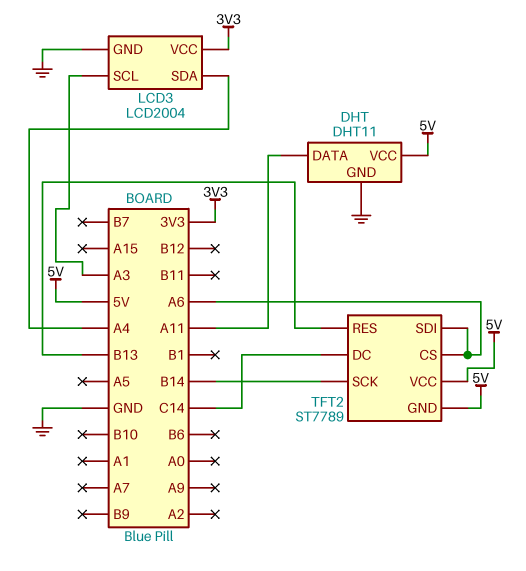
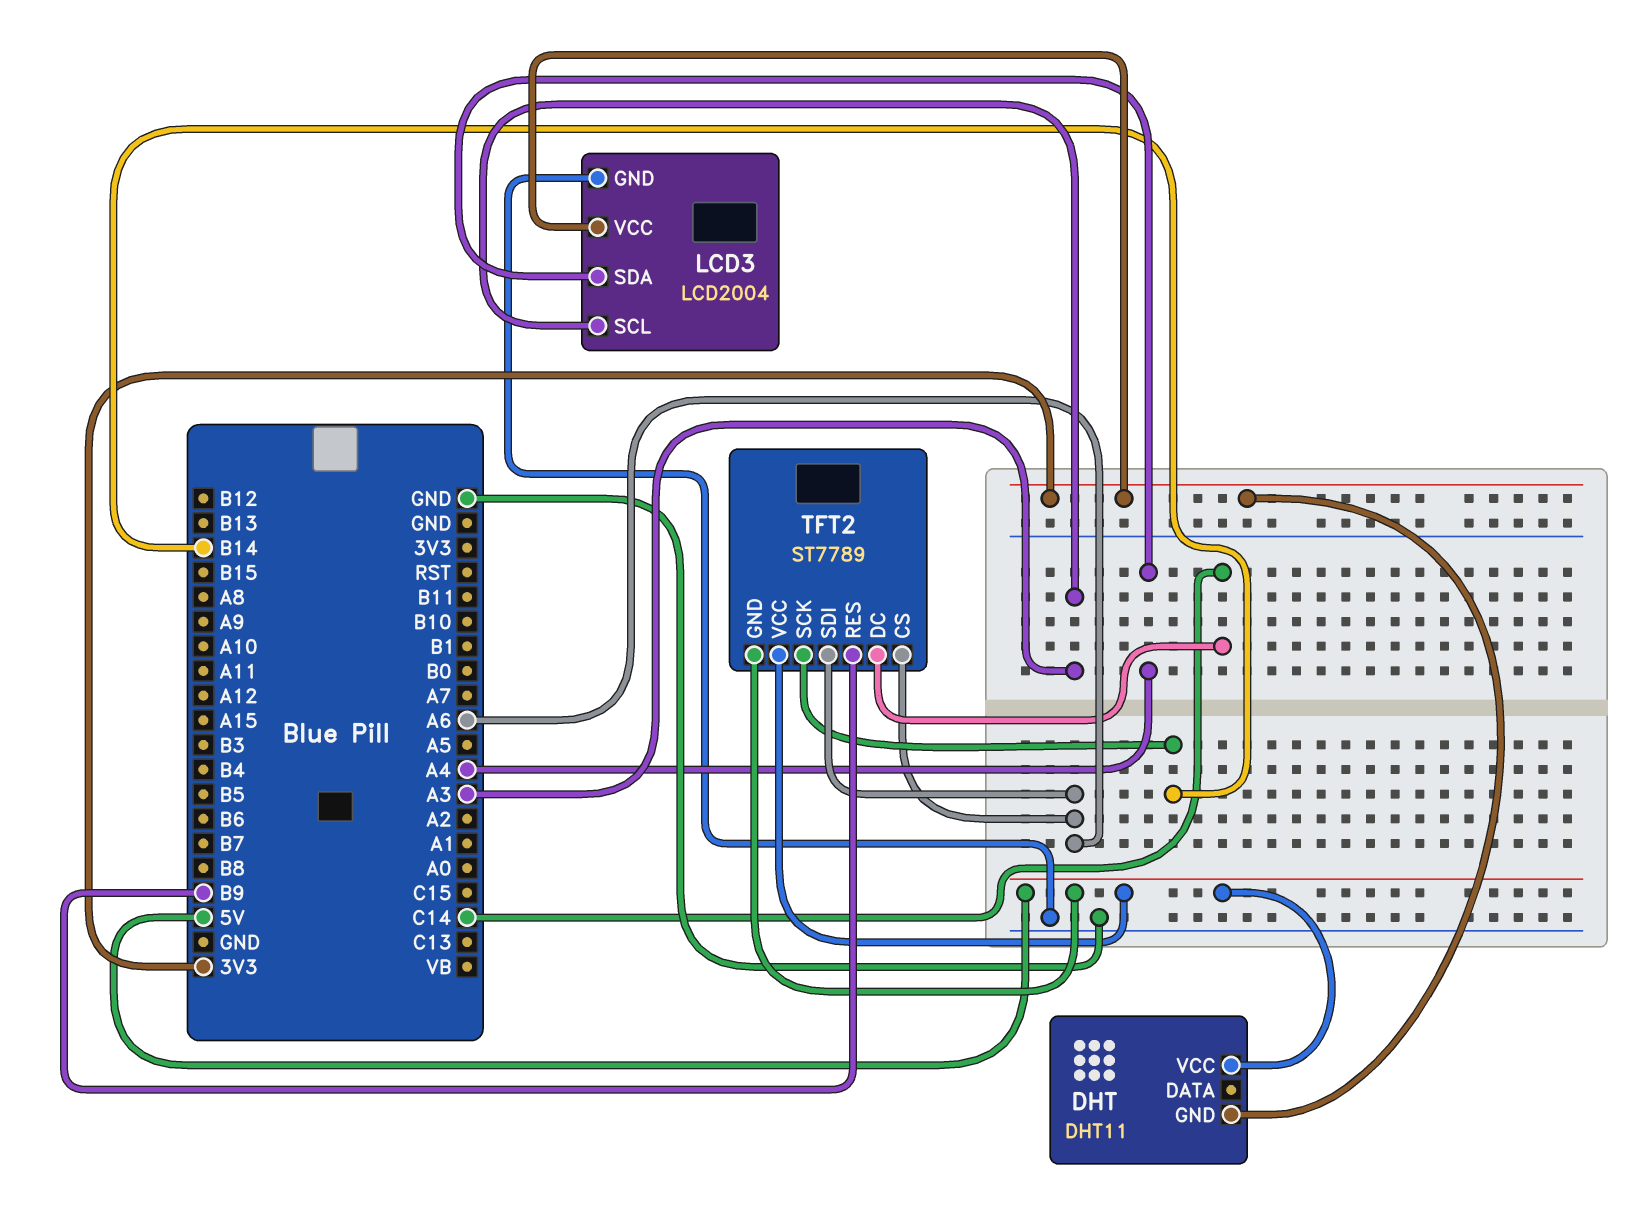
DHT pin DATA: A11 -> none
DHT pin GND: GND -> 3V3
TFT2 pin RES: B13 -> B9

